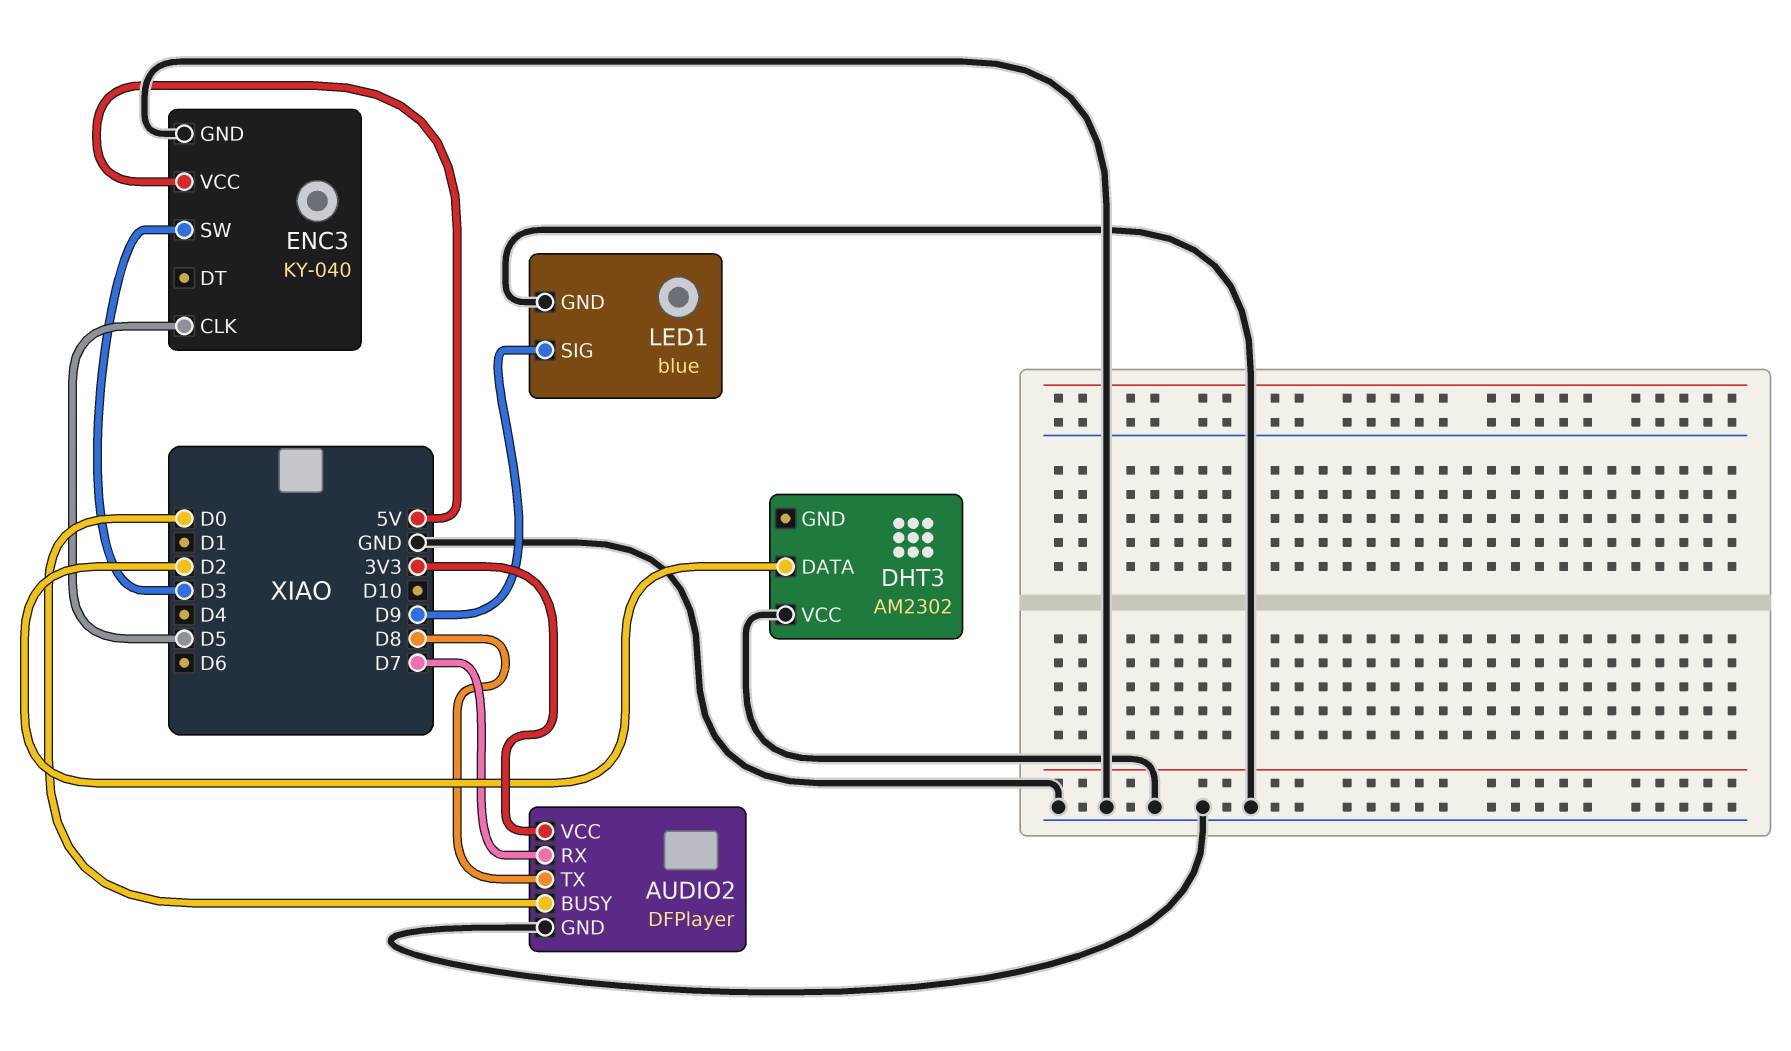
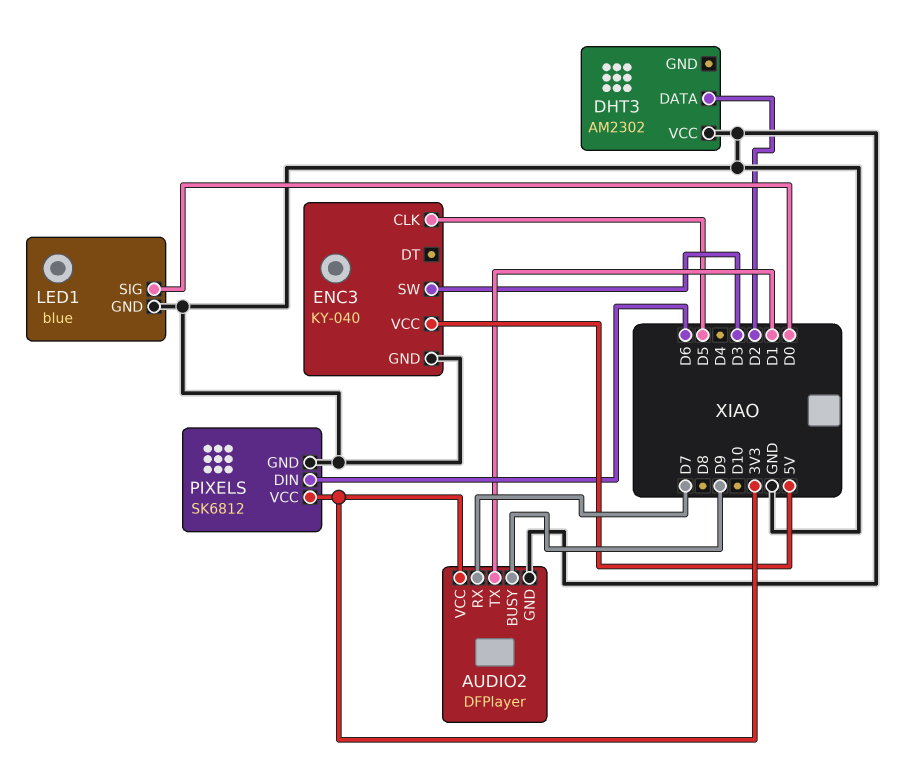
AUDIO2 pin BUSY: D0 -> D9
AUDIO2 pin TX: D8 -> D1
LED1 pin SIG: D9 -> D0
PIXELS: none -> SK6812
PIXELS pin DIN: none -> D6
PIXELS pin GND: none -> GND
PIXELS pin VCC: none -> 3V3

